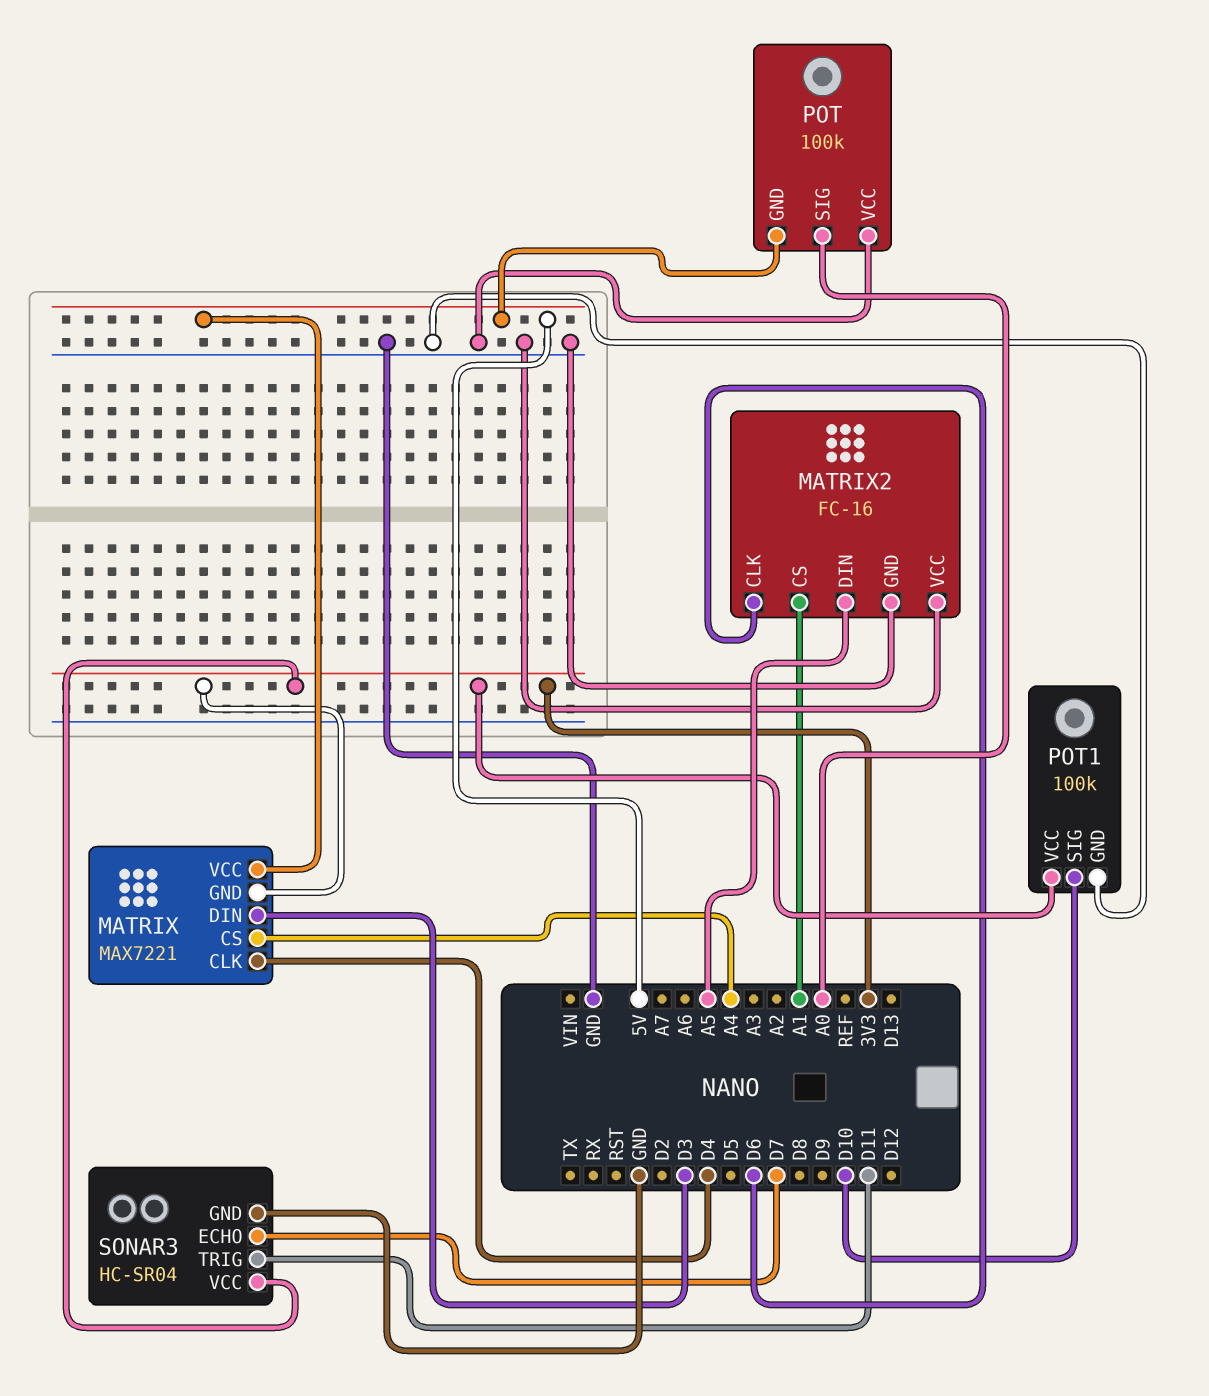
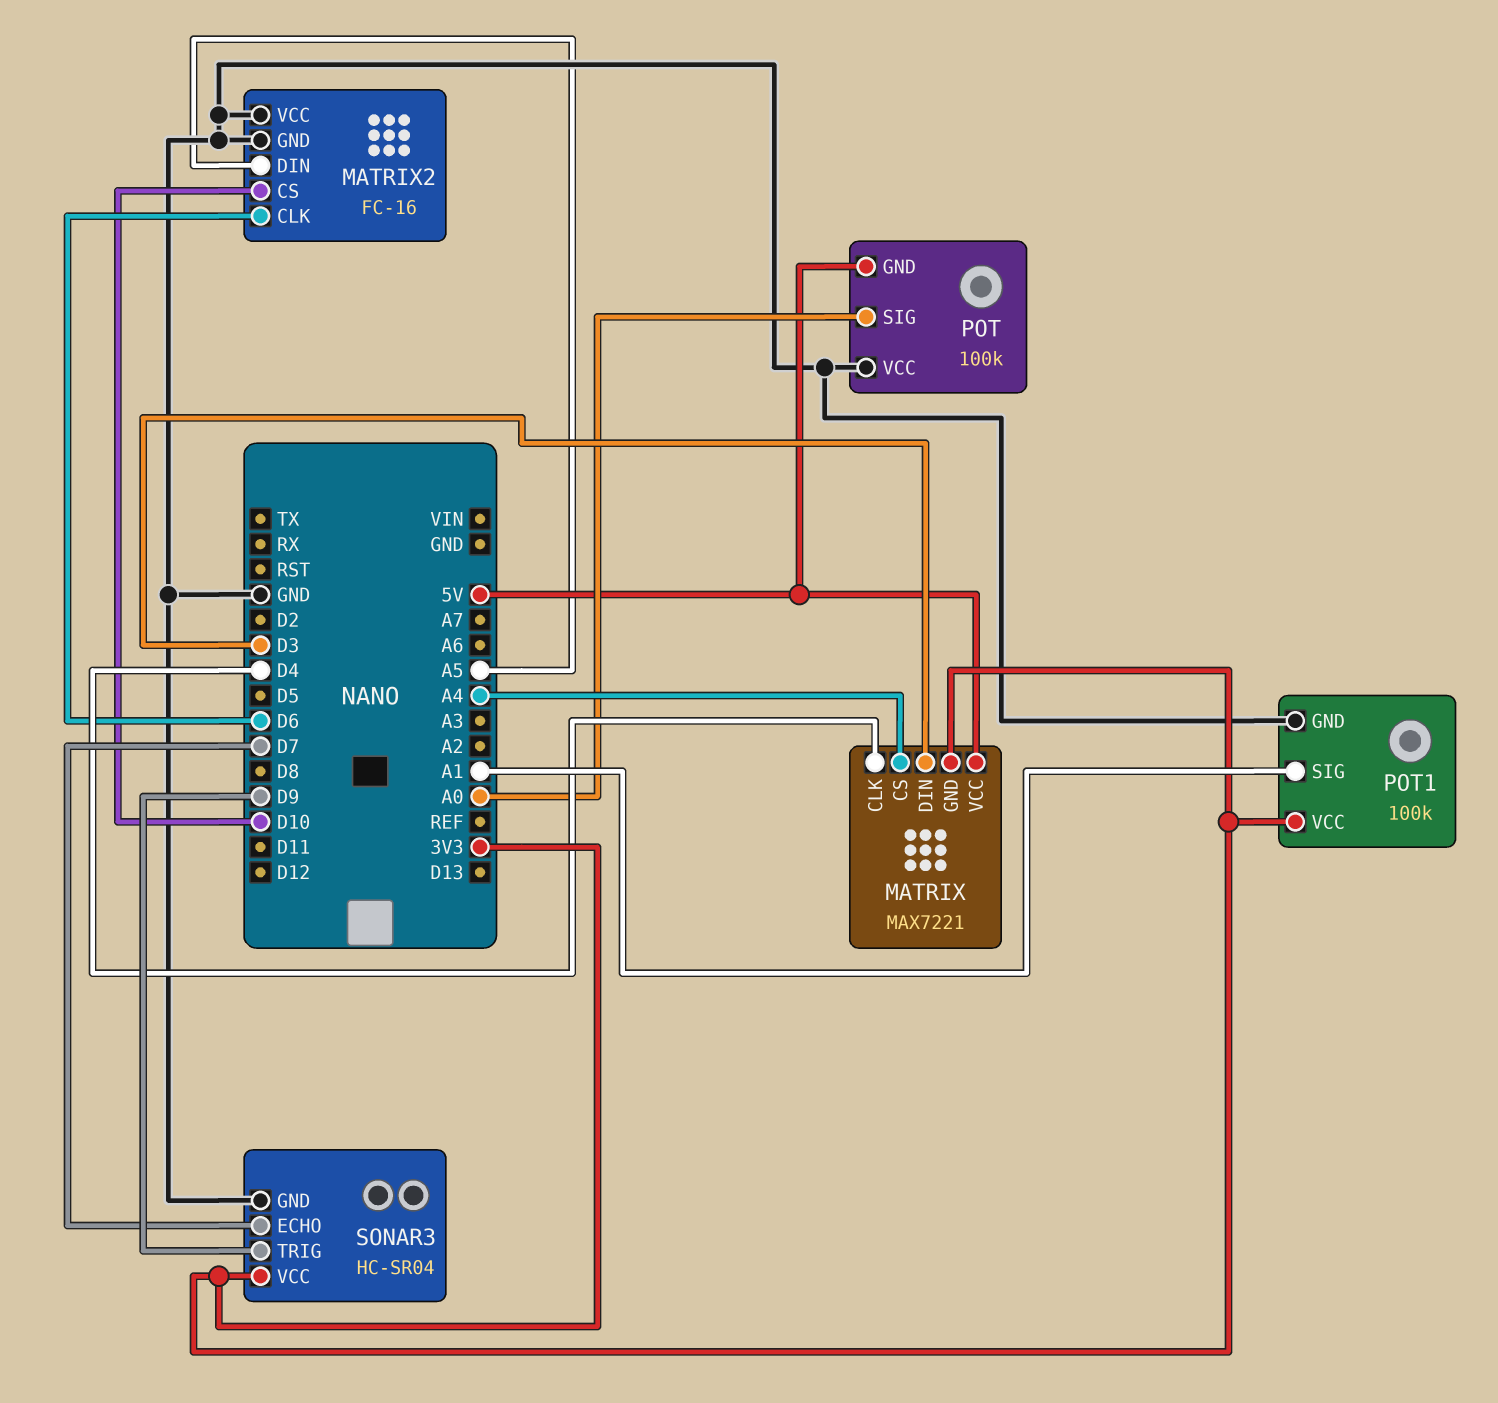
MATRIX2 pin CS: A1 -> D10
POT1 pin SIG: D10 -> A1
SONAR3 pin TRIG: D11 -> D9

